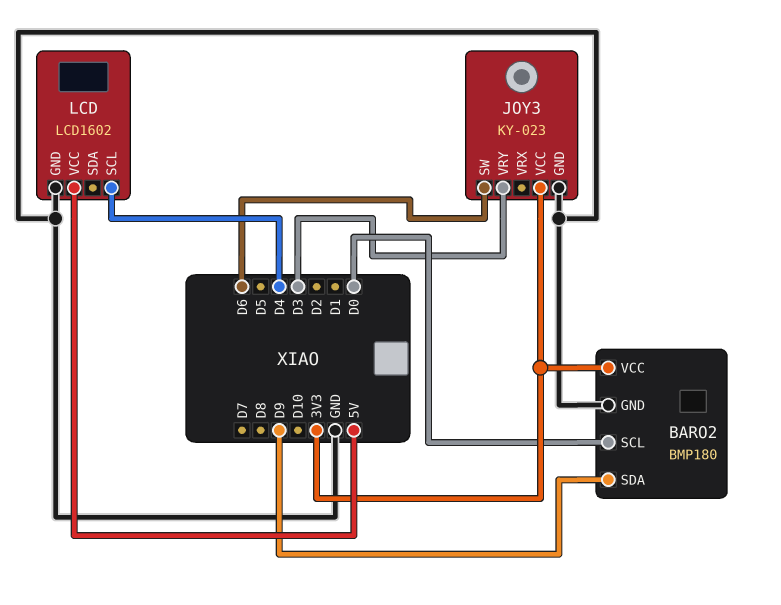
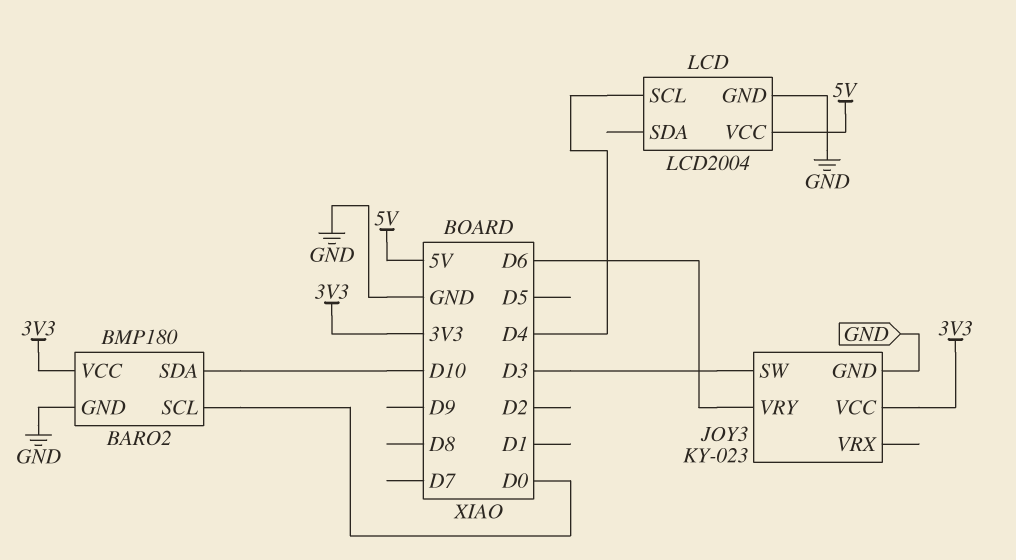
BARO2 pin SDA: D9 -> D10
JOY3 pin SW: D6 -> D3
JOY3 pin VRY: D3 -> D6
LCD: LCD1602 -> LCD2004

